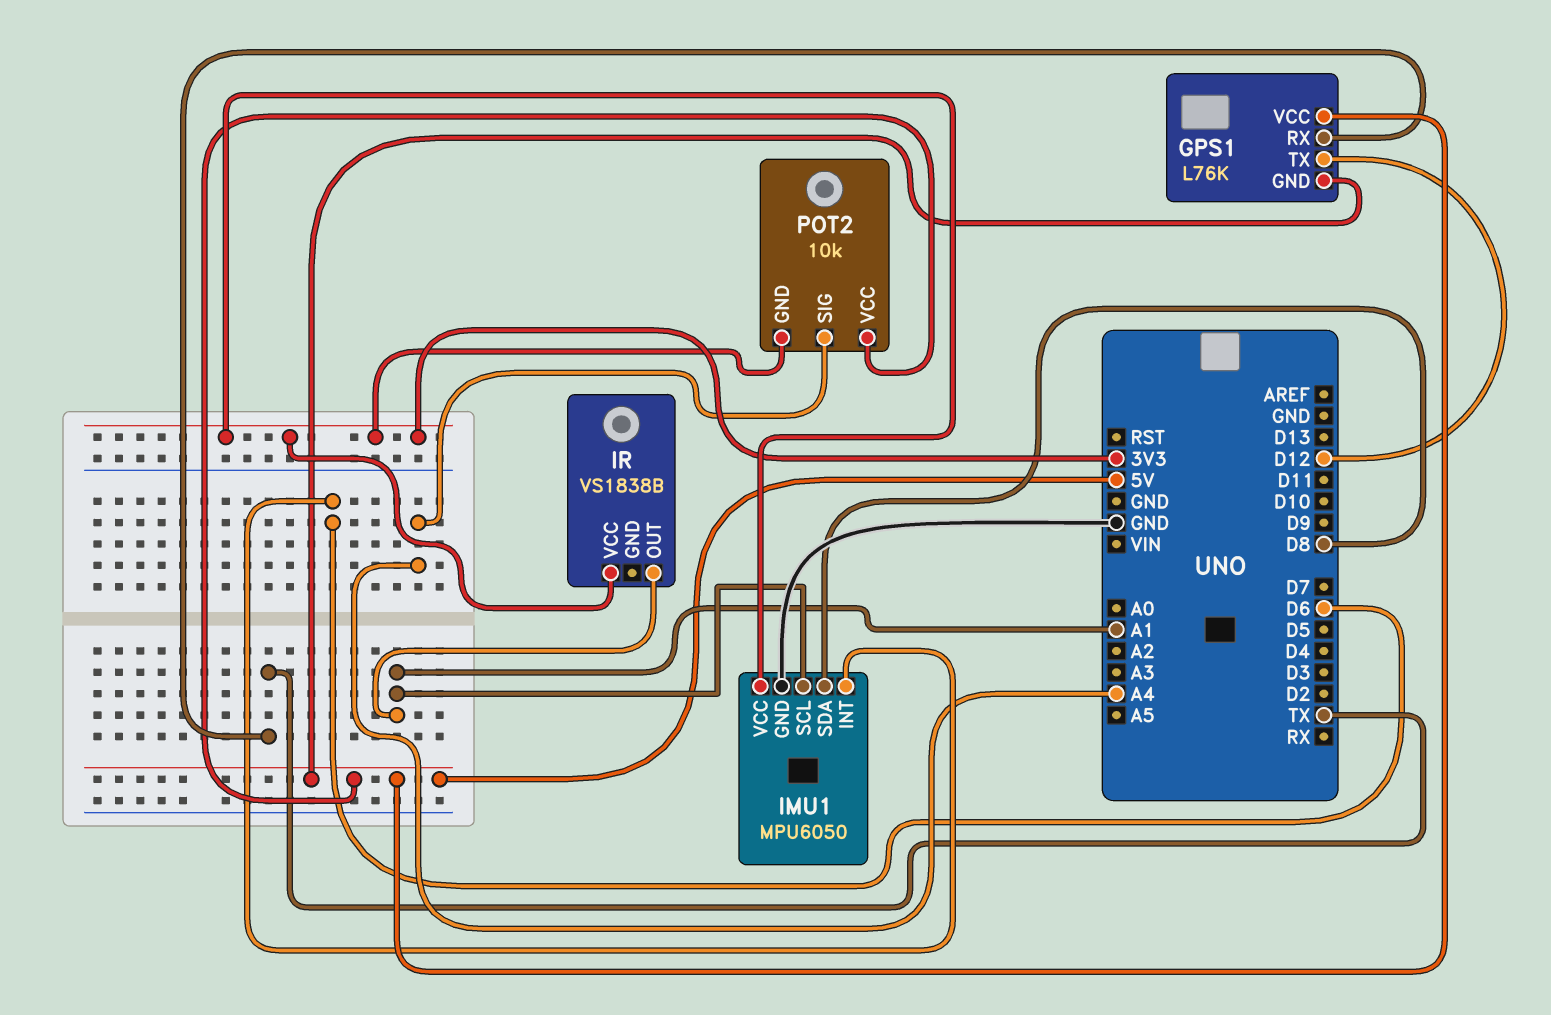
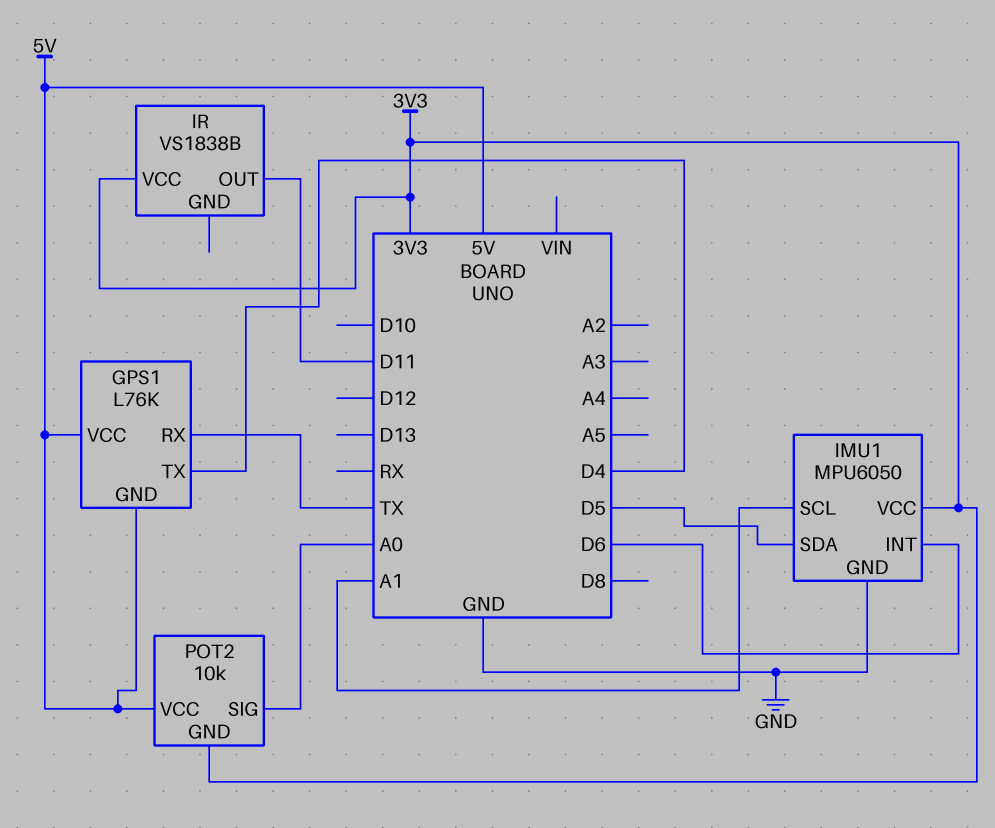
GPS1 pin TX: D12 -> D4
IMU1 pin SDA: D8 -> D5
IR pin OUT: A1 -> D11
POT2 pin SIG: A4 -> A0

